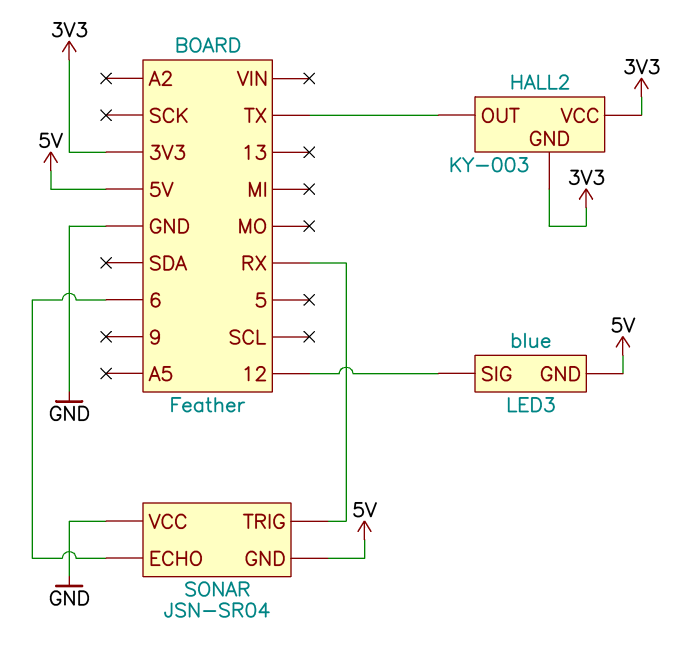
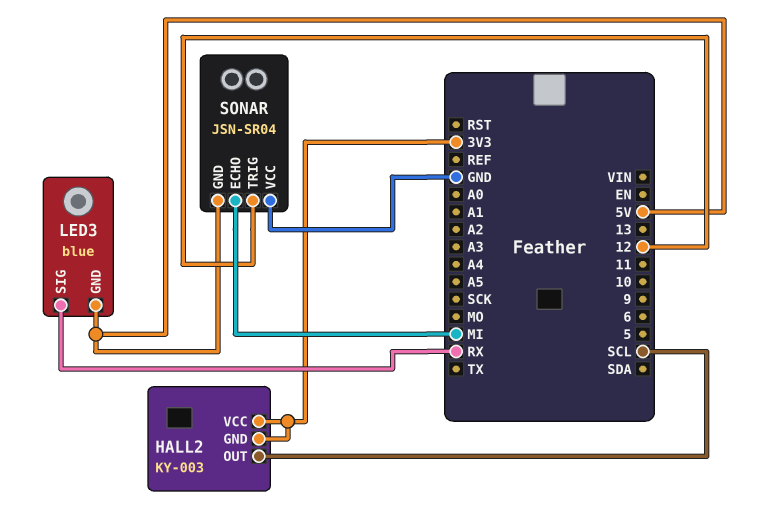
HALL2 pin OUT: TX -> SCL
LED3 pin SIG: 12 -> RX
SONAR pin ECHO: 6 -> MI
SONAR pin TRIG: RX -> 12

